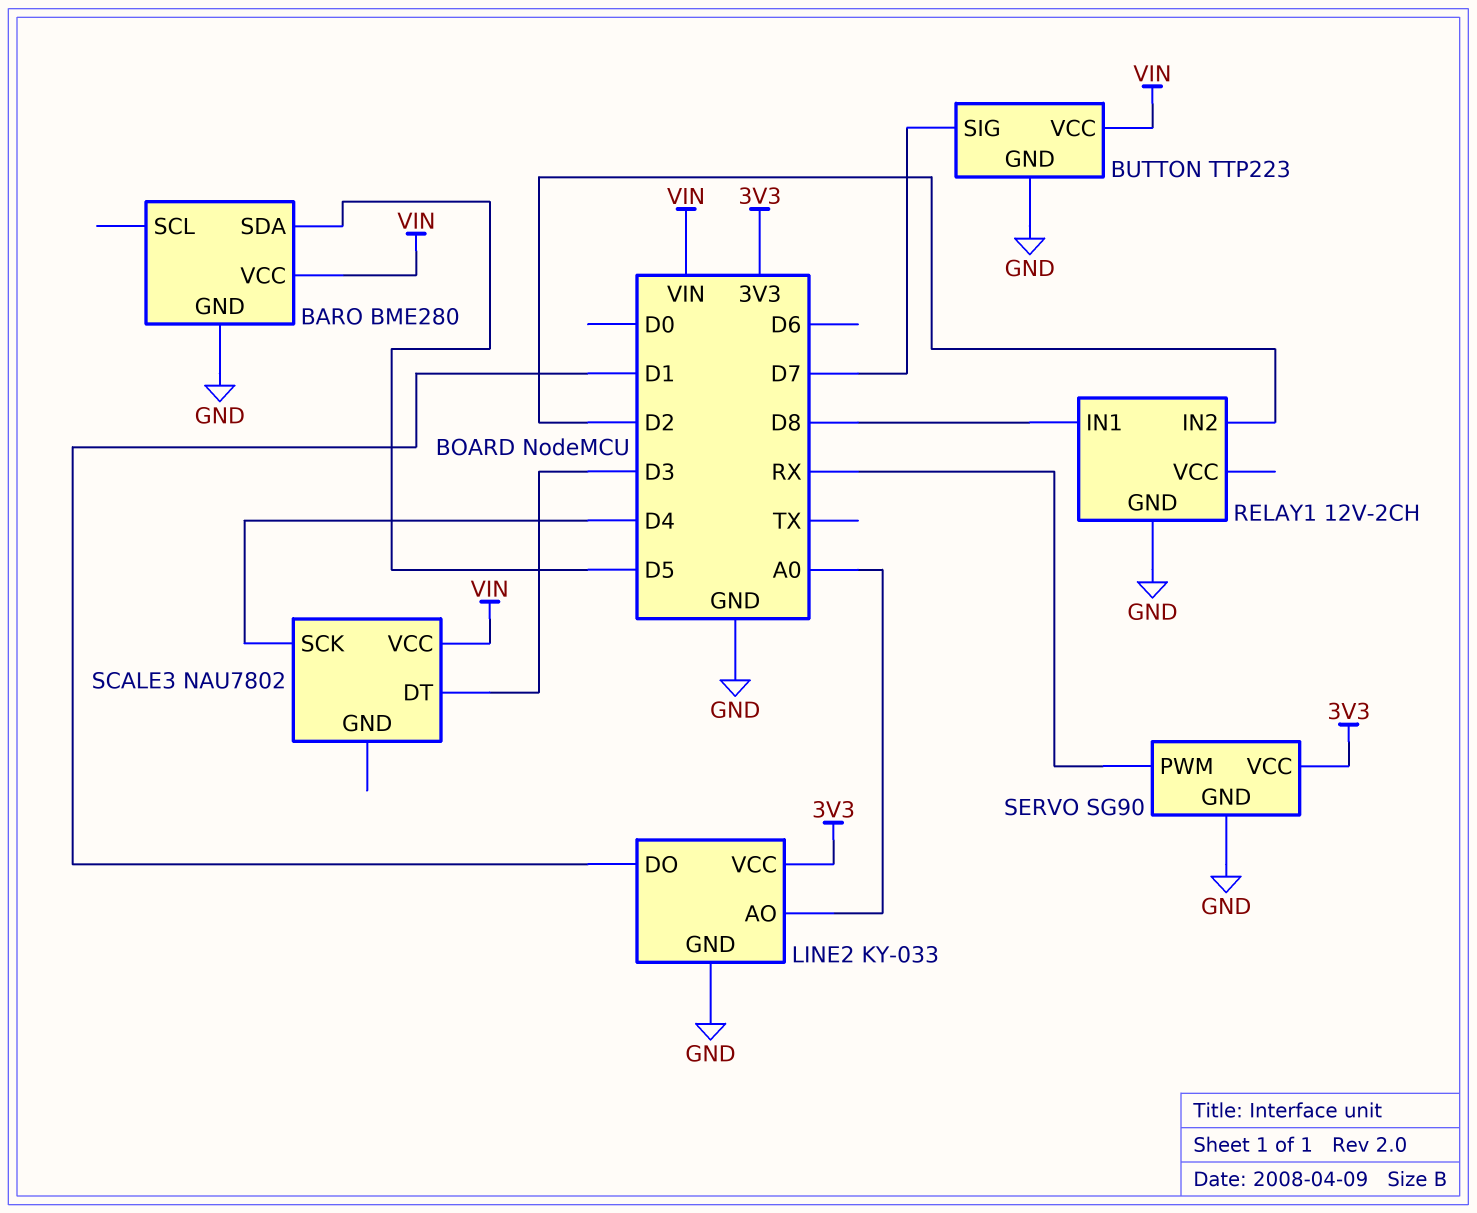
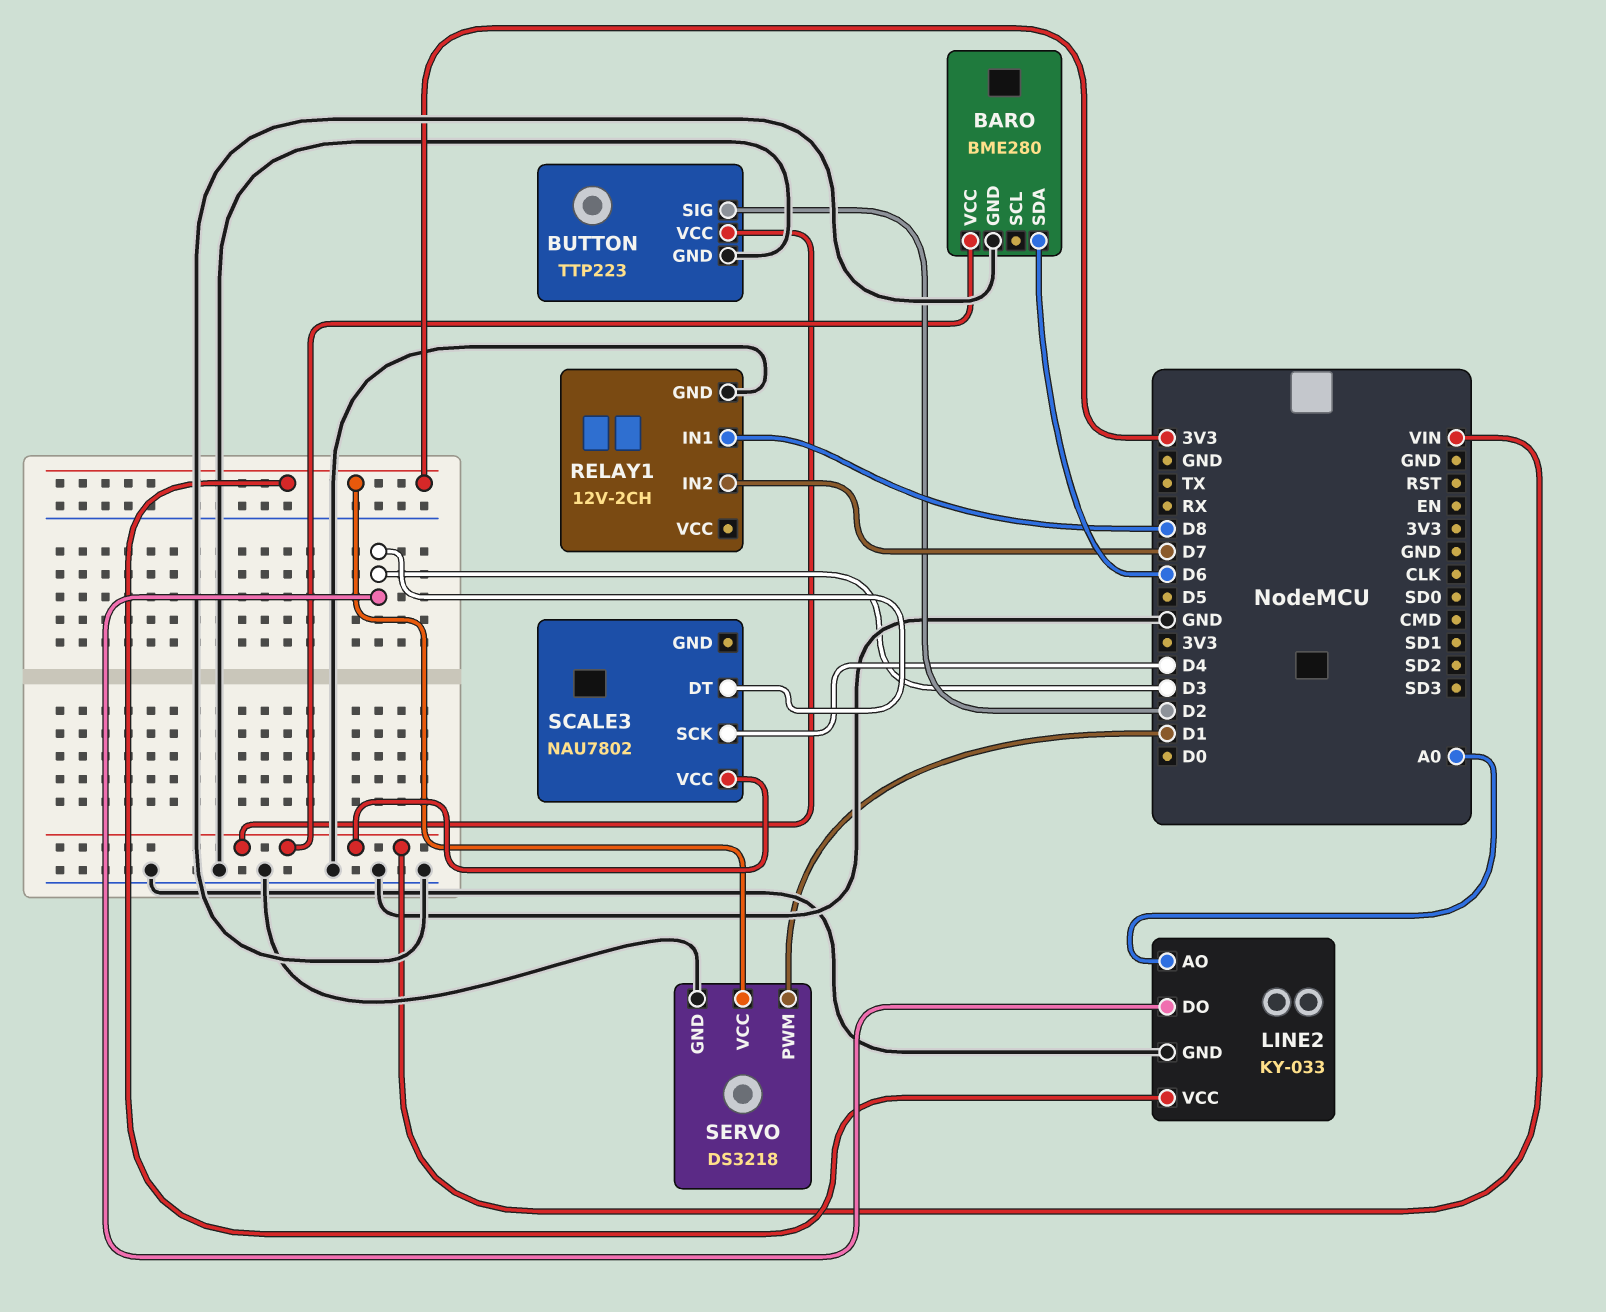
BARO pin SDA: D5 -> D6
BUTTON pin SIG: D7 -> D2
LINE2 pin DO: D1 -> D3
RELAY1 pin IN2: D2 -> D7
SERVO: SG90 -> DS3218
SERVO pin PWM: RX -> D1

